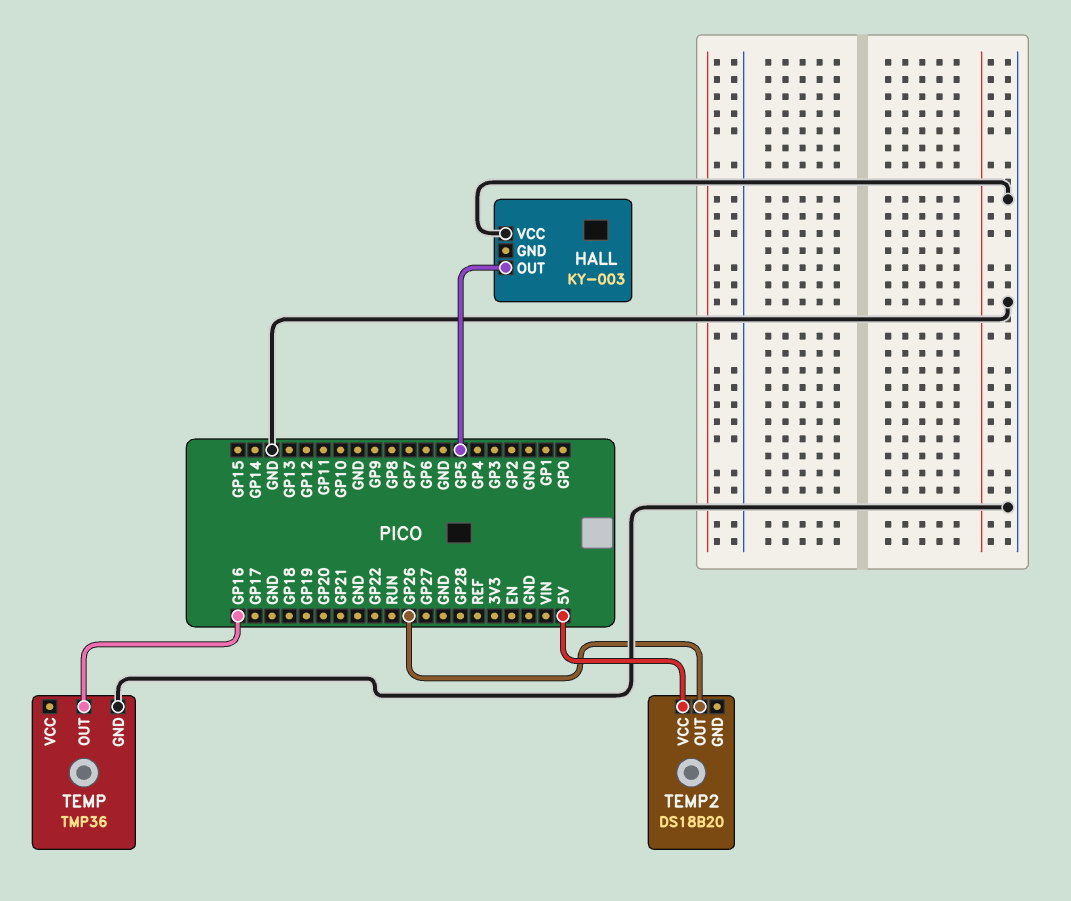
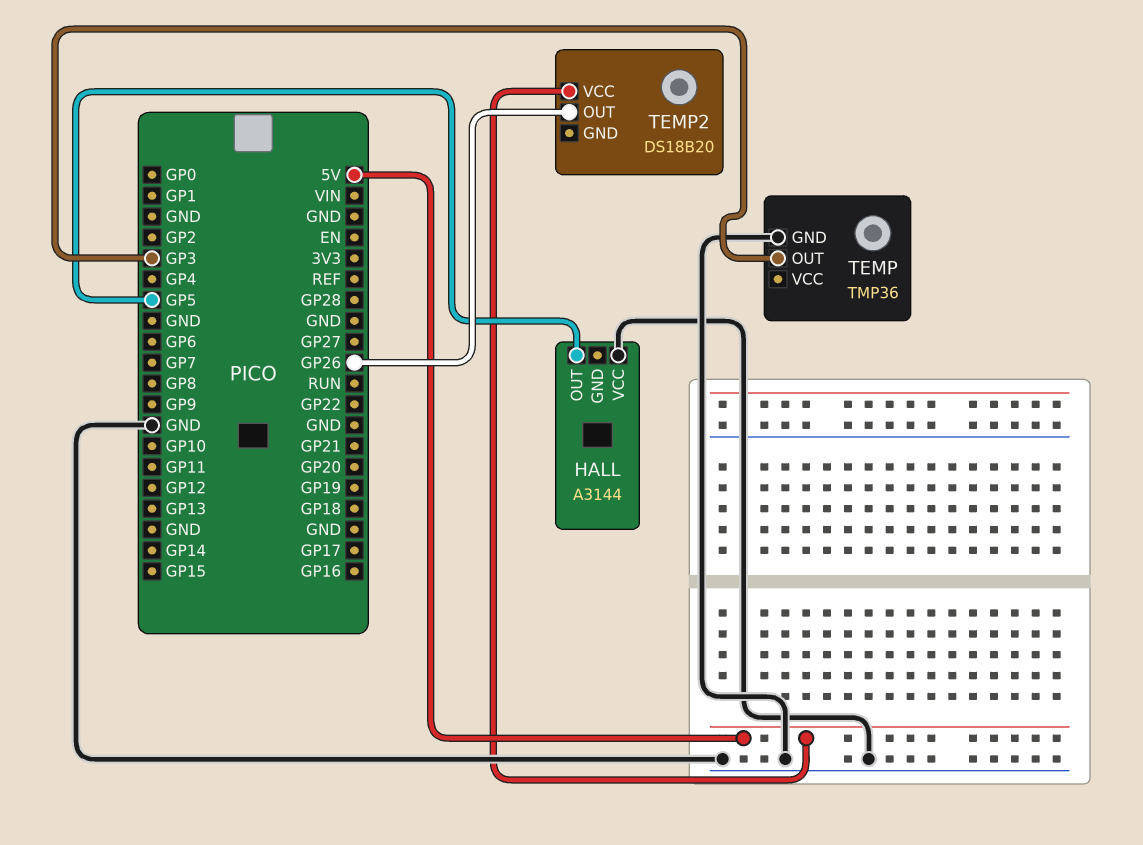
HALL: KY-003 -> A3144
TEMP pin OUT: GP16 -> GP3

